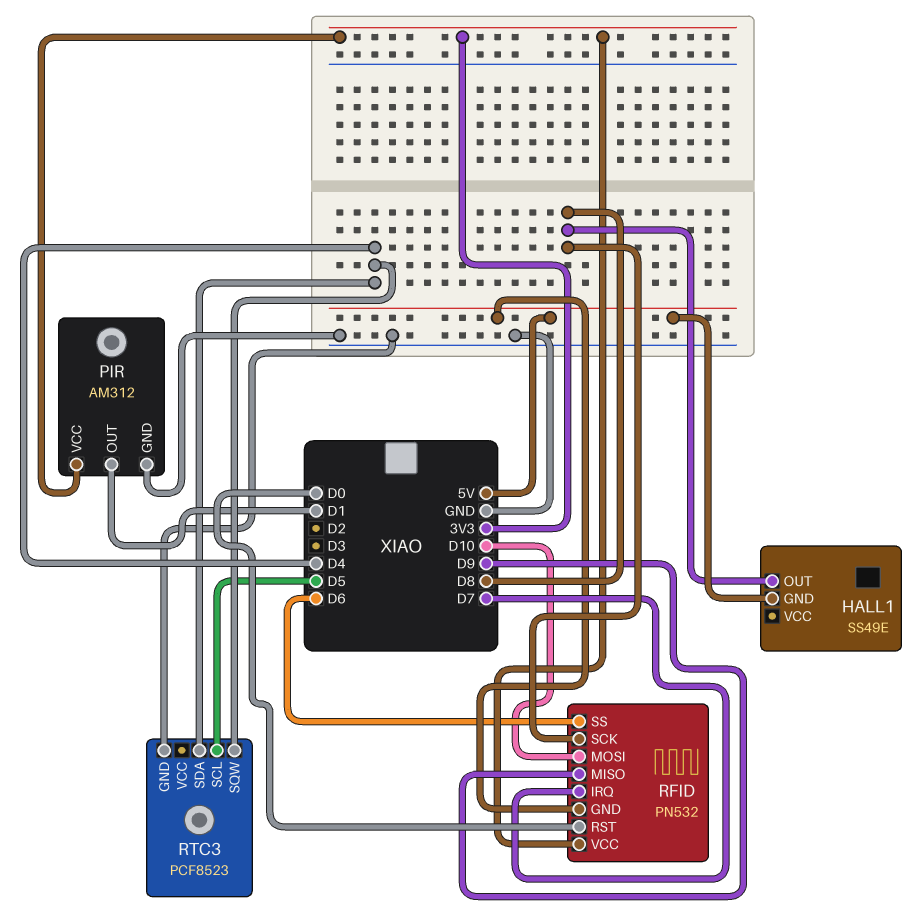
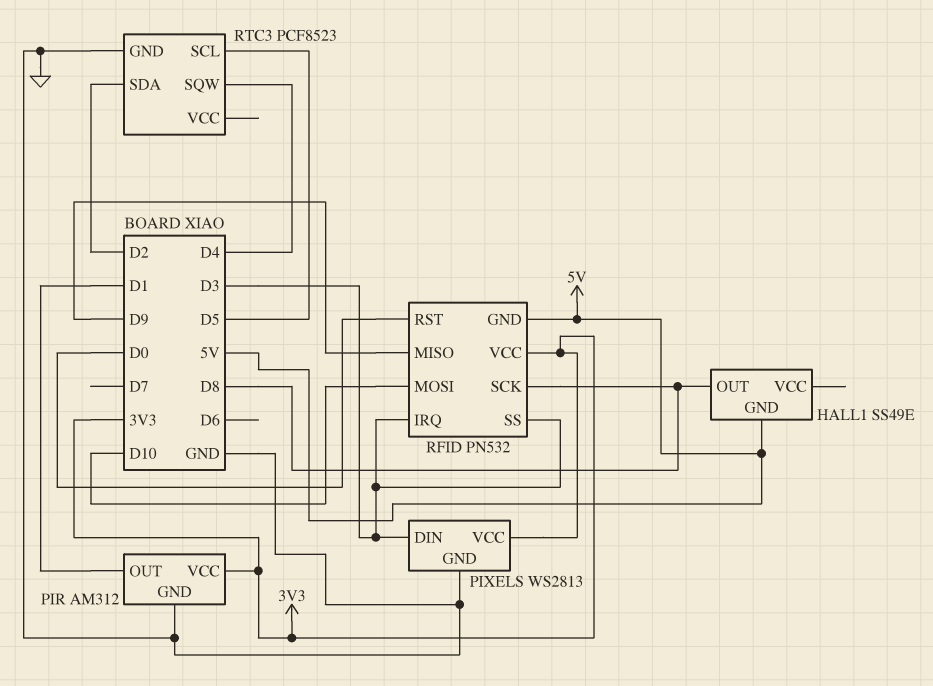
PIXELS: none -> WS2813
PIXELS pin DIN: none -> D3
PIXELS pin GND: none -> GND
PIXELS pin VCC: none -> 3V3
RFID pin IRQ: D7 -> D3
RFID pin SS: D6 -> D3
RTC3 pin SDA: D4 -> D2

